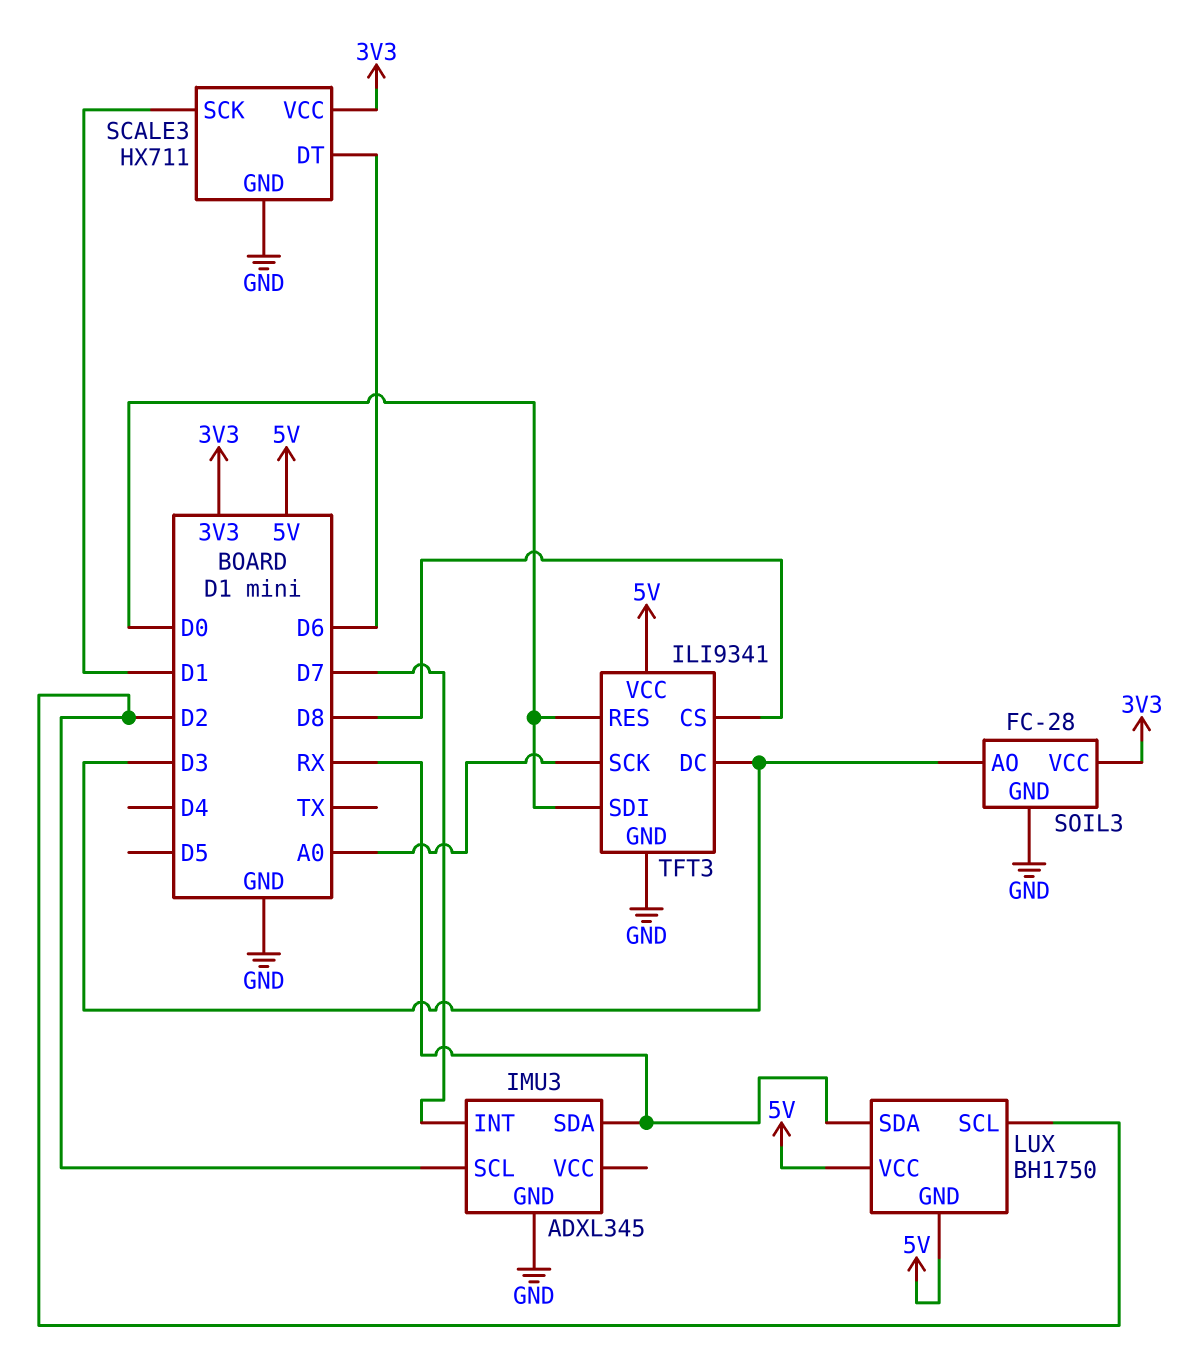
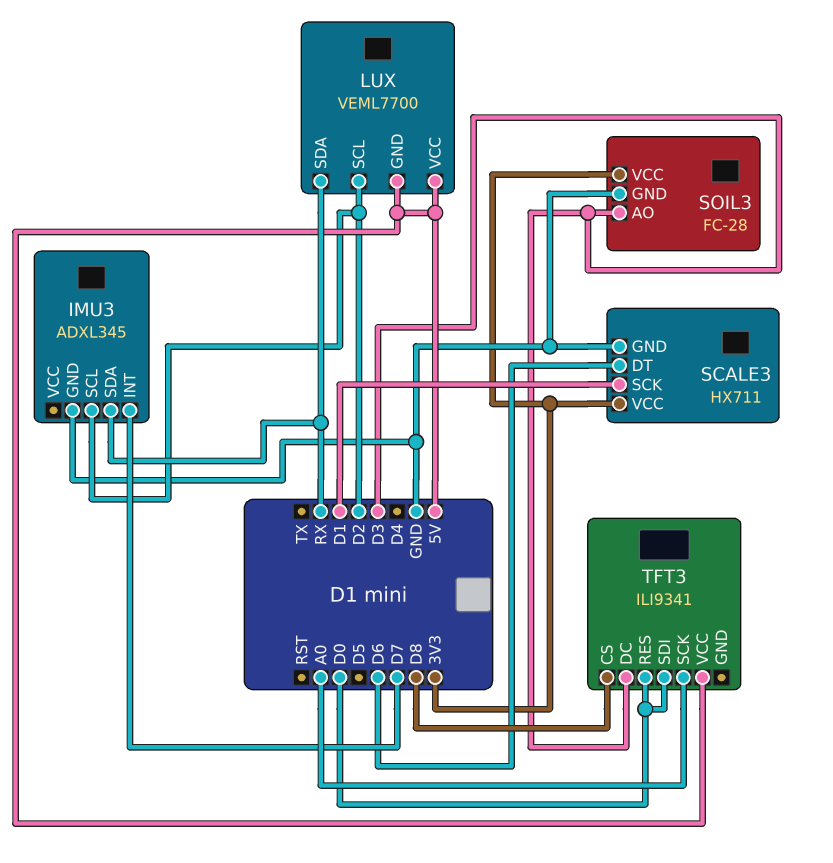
LUX: BH1750 -> VEML7700
TFT3 pin GND: GND -> none

